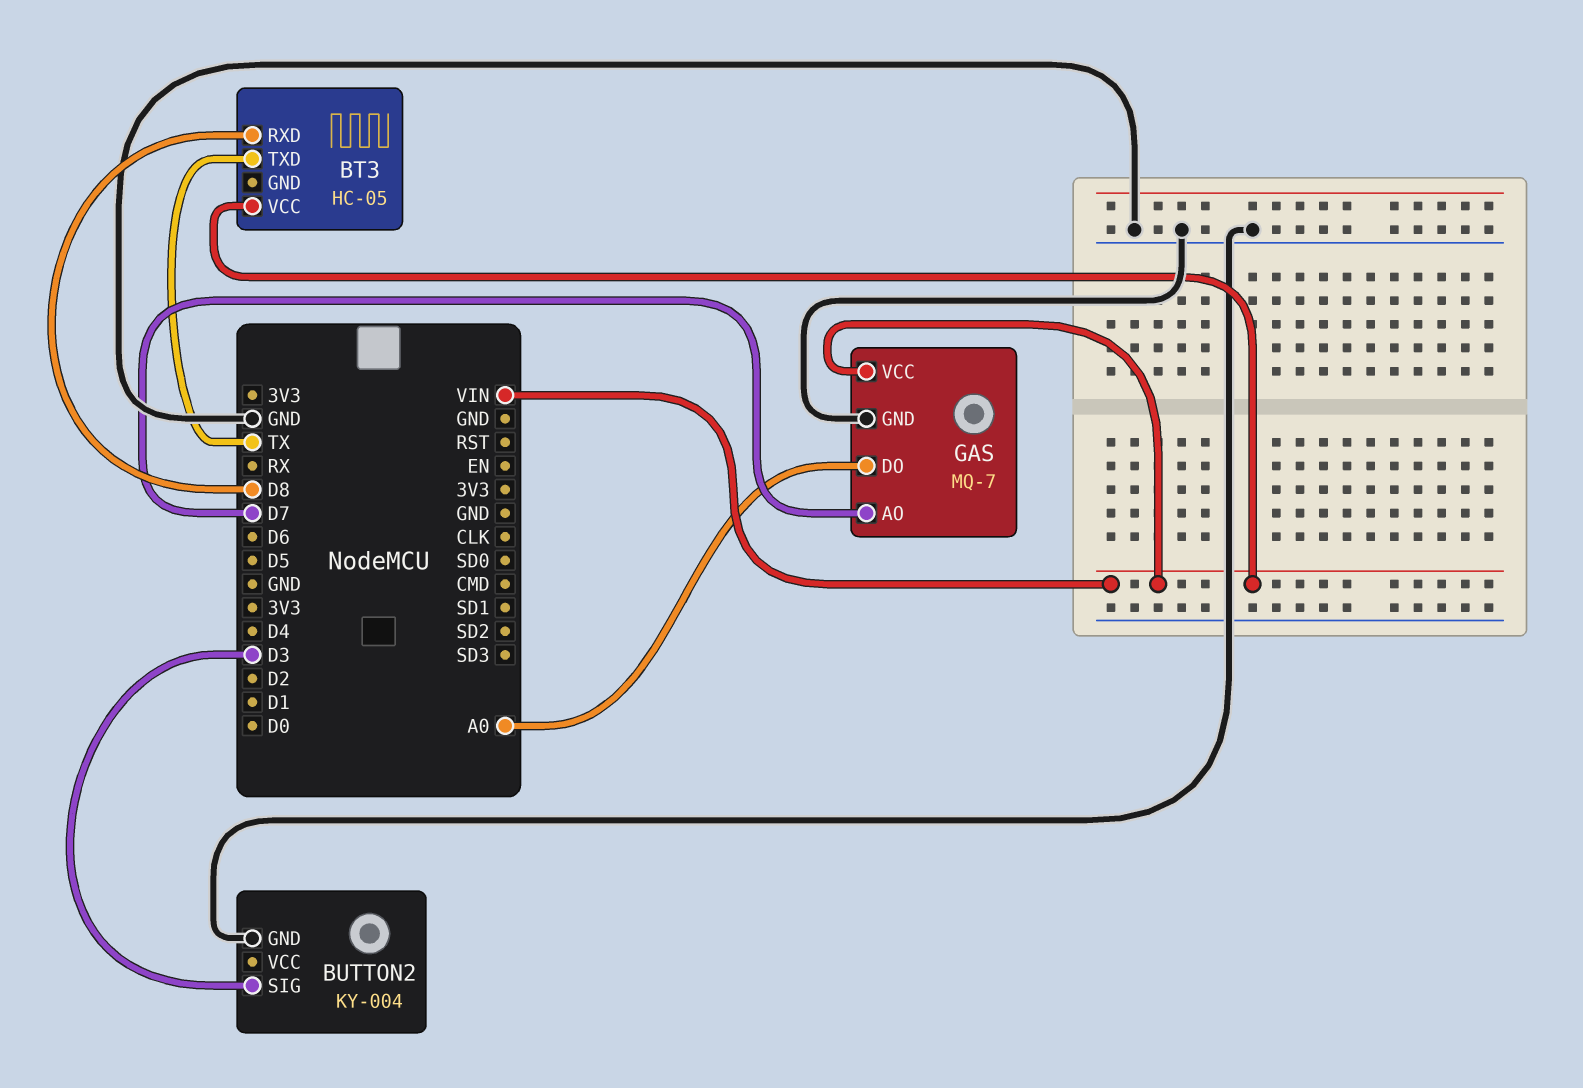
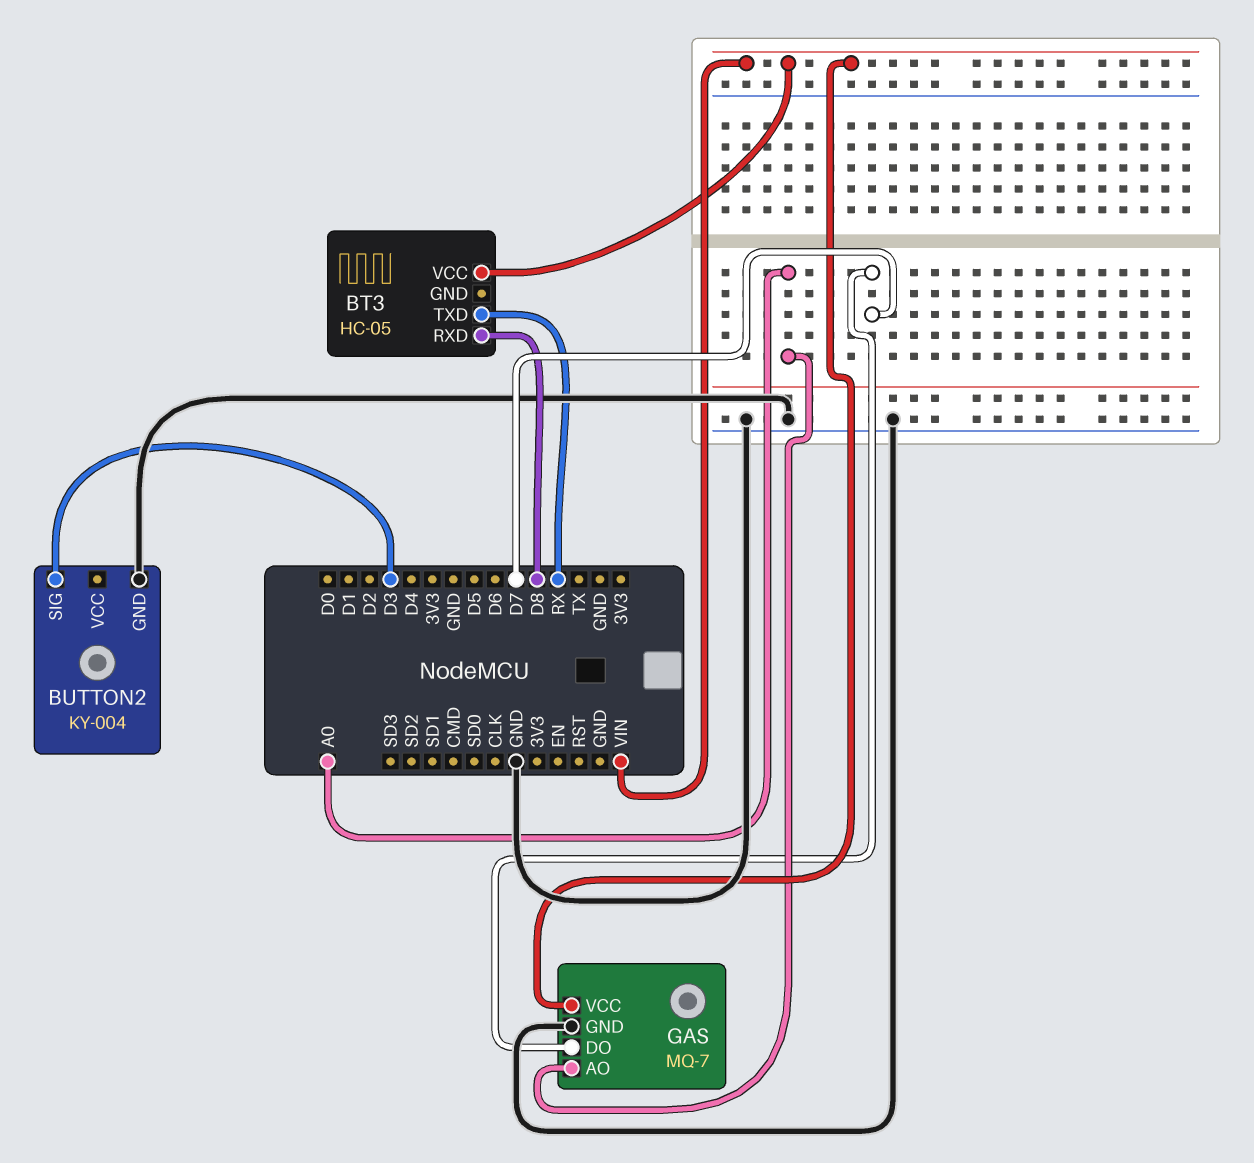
BT3 pin TXD: TX -> RX
GAS pin AO: D7 -> A0
GAS pin DO: A0 -> D7

